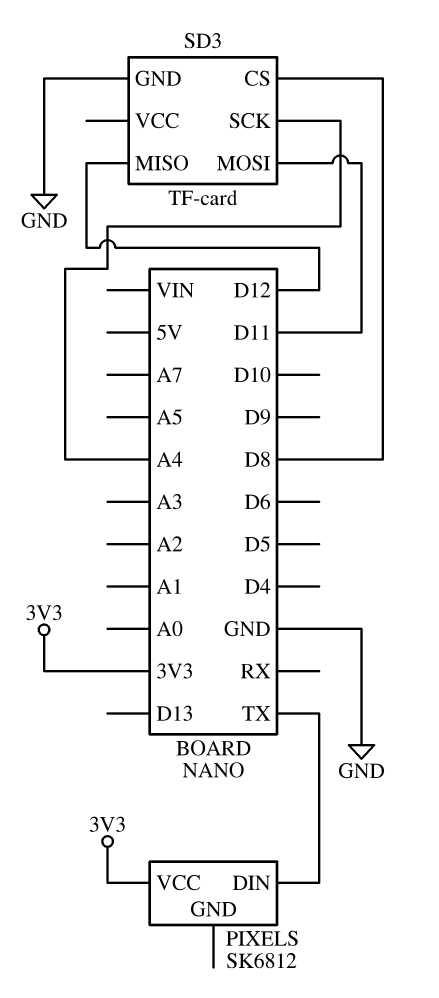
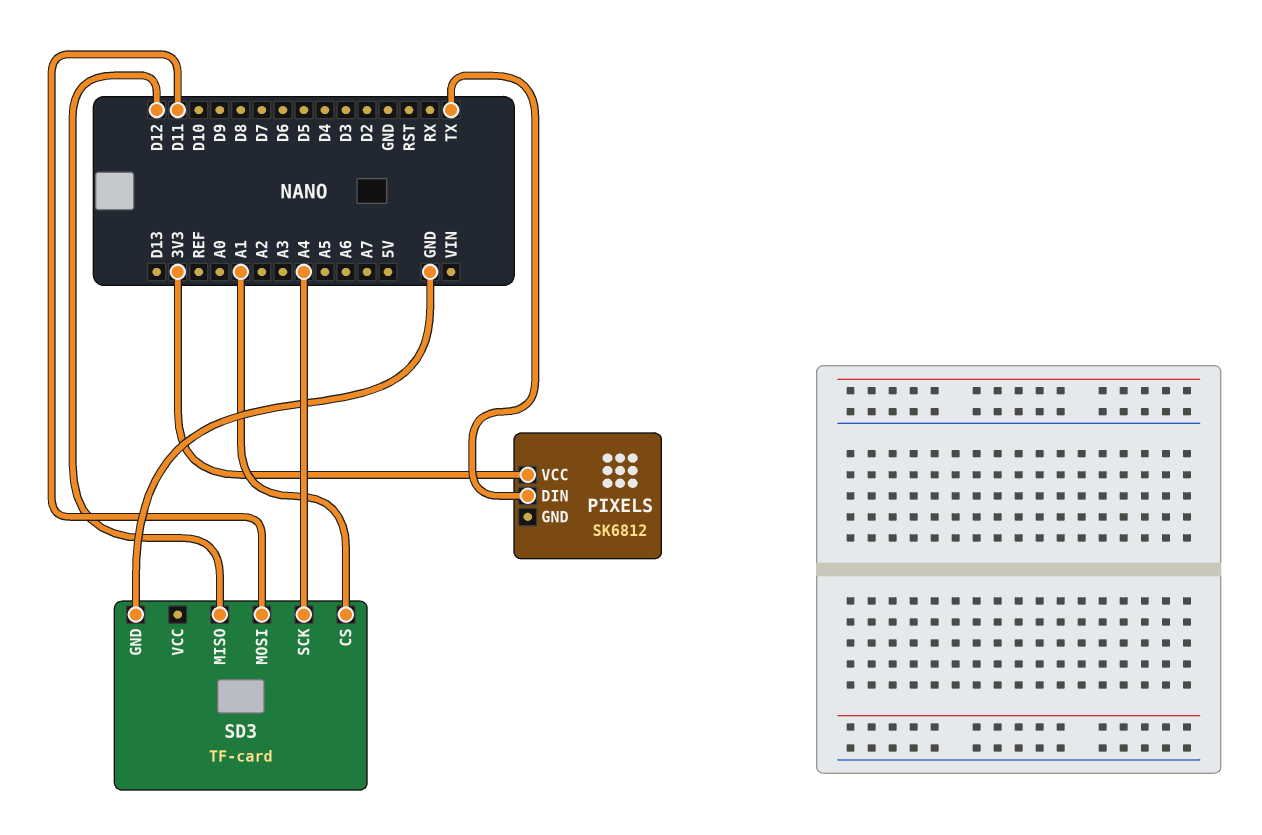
SD3 pin CS: D8 -> A1

